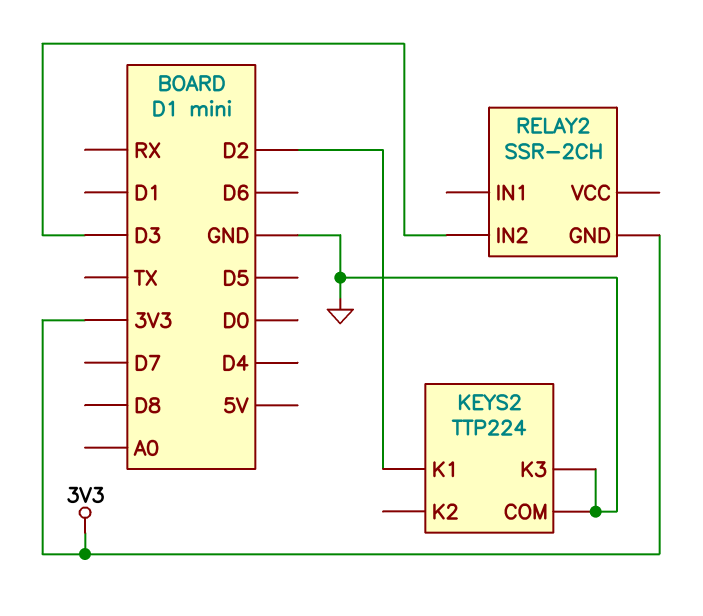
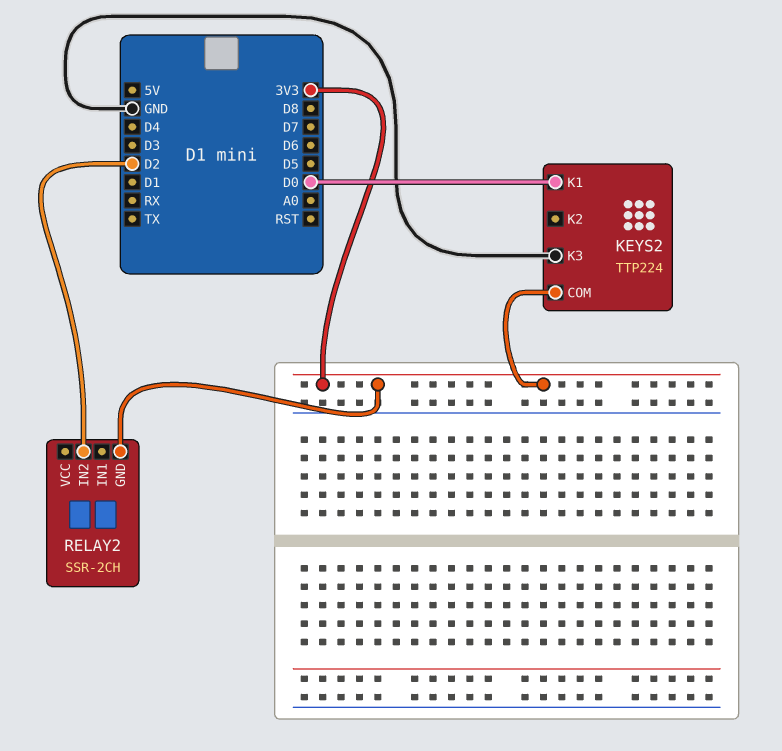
KEYS2 pin COM: GND -> 3V3
KEYS2 pin K1: D2 -> D0
RELAY2 pin IN2: D3 -> D2

